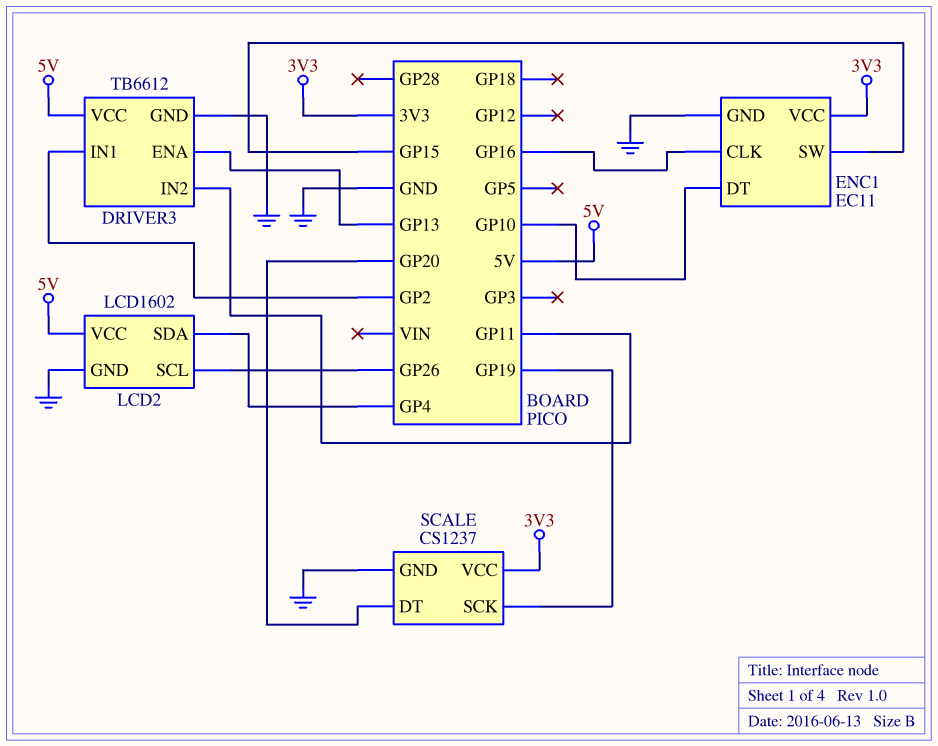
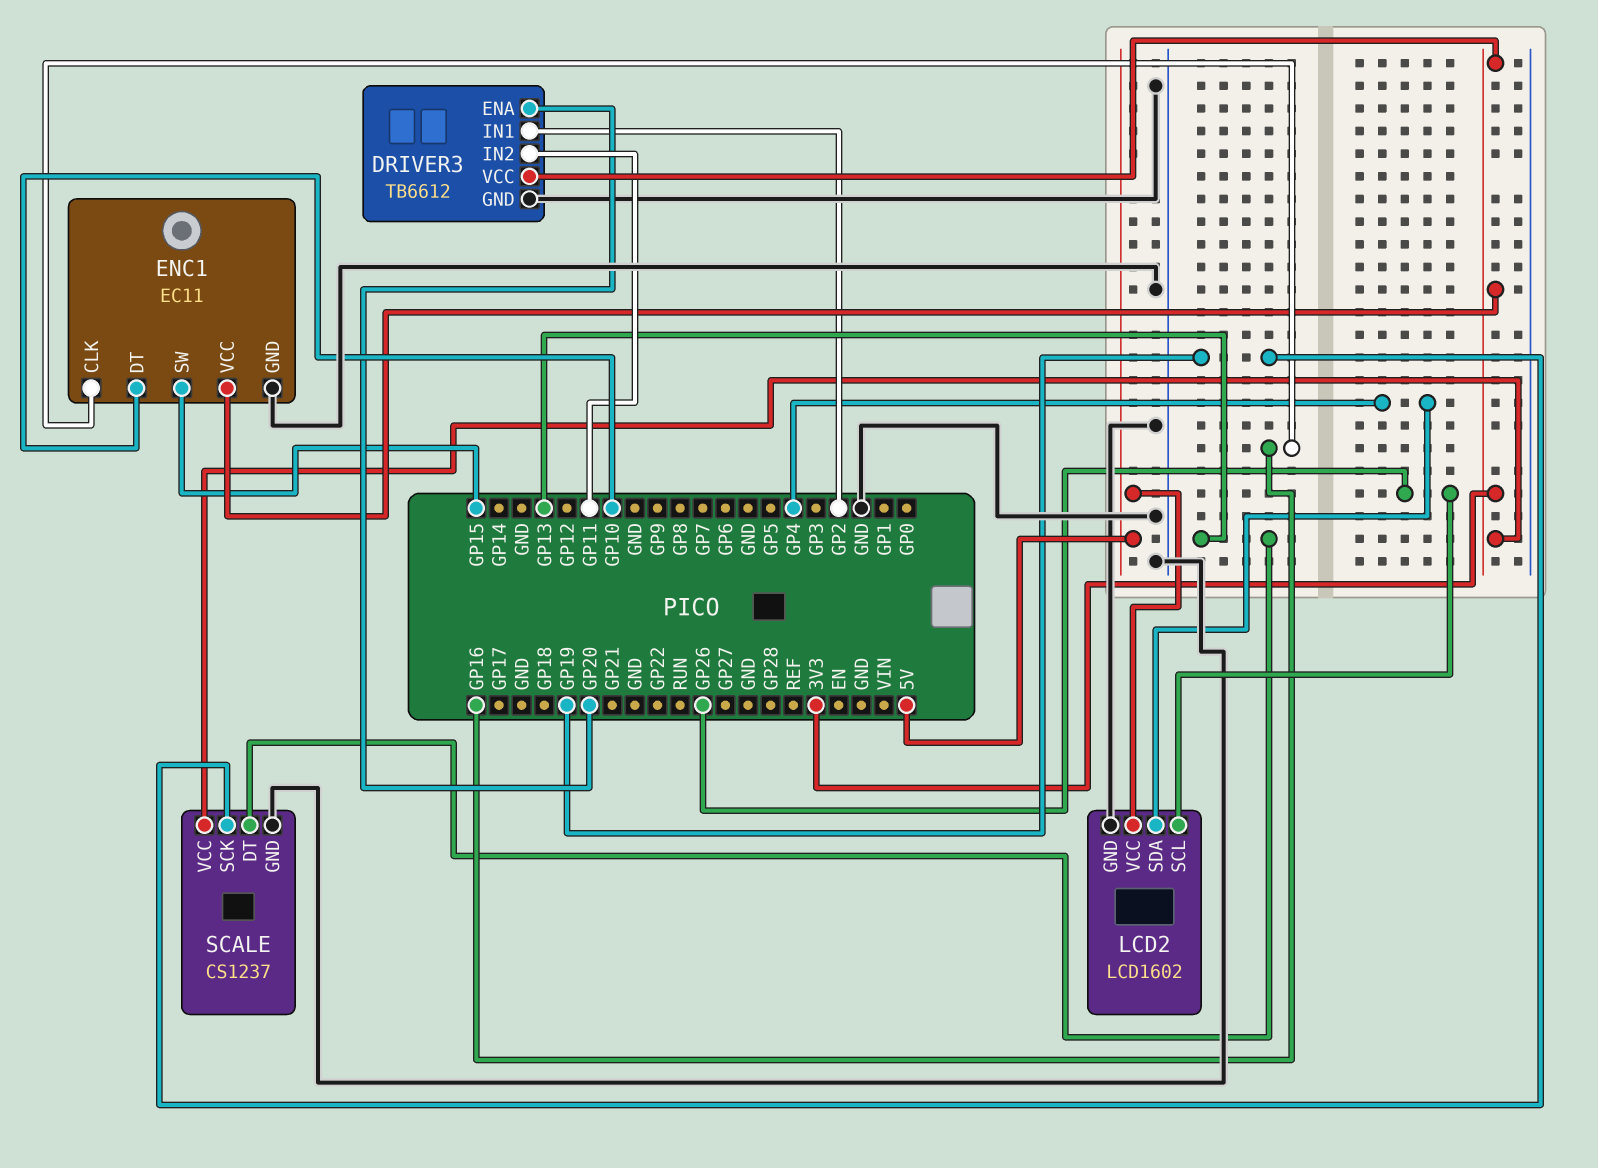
DRIVER3 pin ENA: GP13 -> GP20
DRIVER3 pin VCC: 5V -> 3V3
SCALE pin DT: GP20 -> GP13

